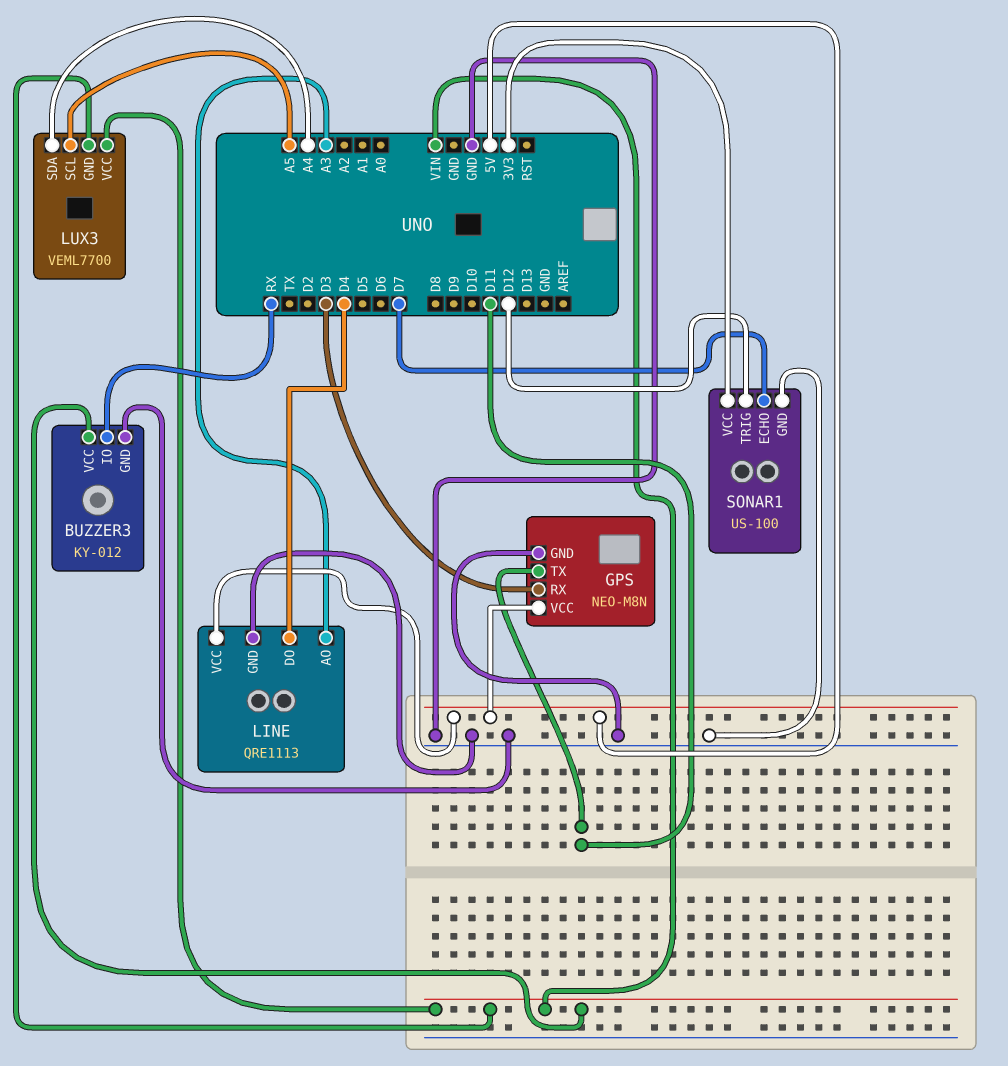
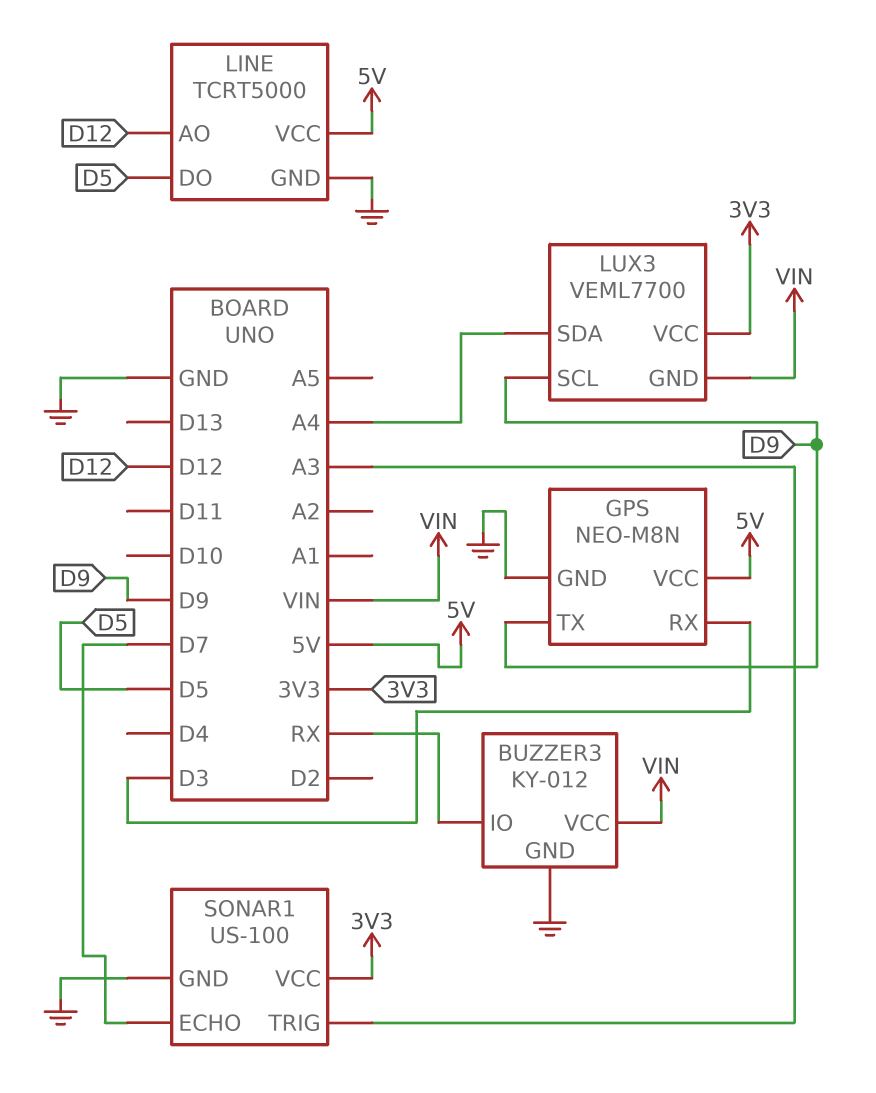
GPS pin TX: D11 -> D9
LINE: QRE1113 -> TCRT5000
LINE pin AO: A3 -> D12
LINE pin DO: D4 -> D5
LUX3 pin SCL: A5 -> D9
LUX3 pin VCC: VIN -> 3V3
SONAR1 pin TRIG: D12 -> A3

